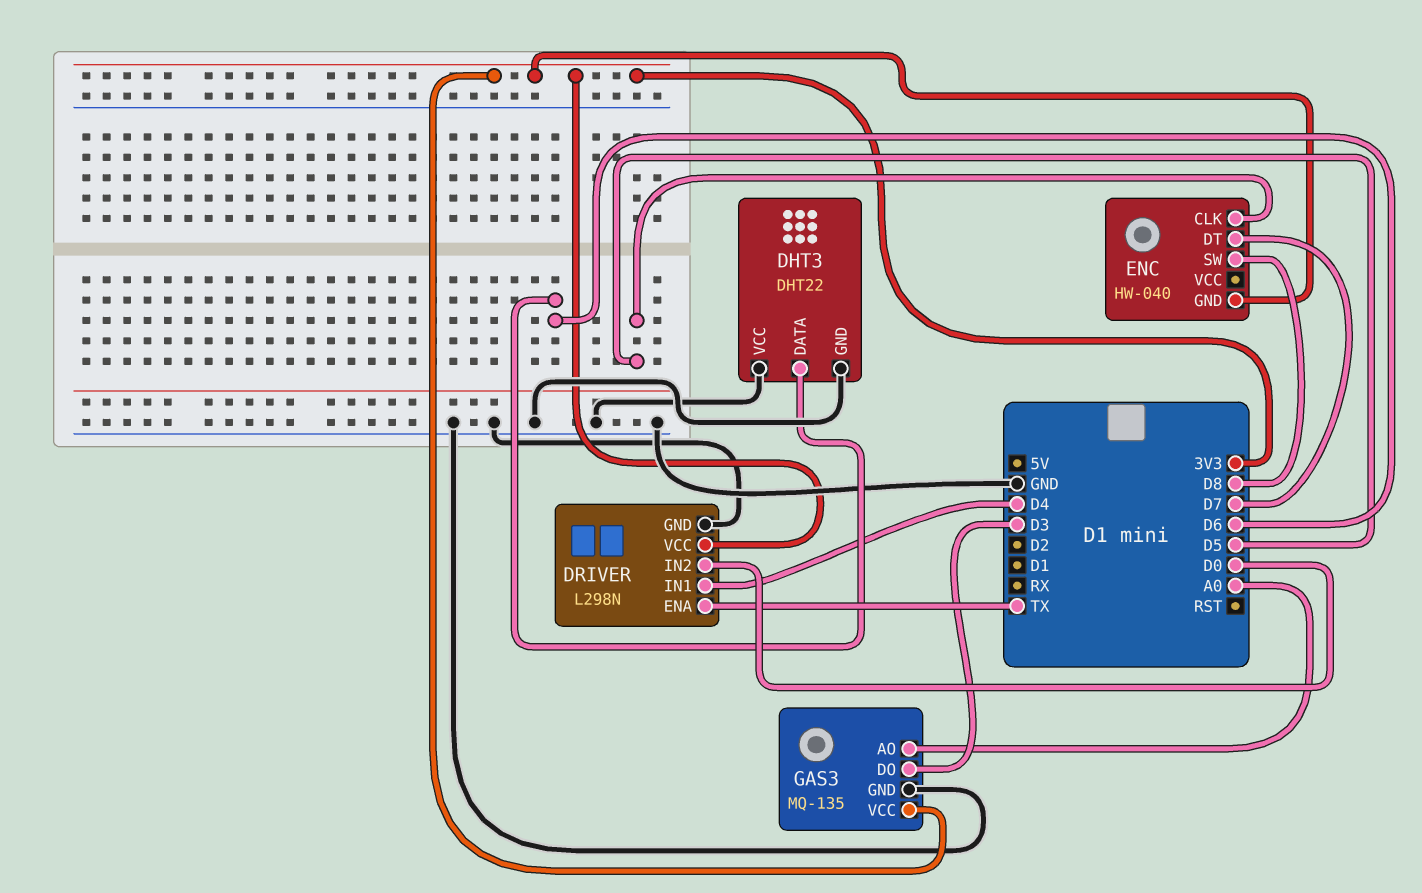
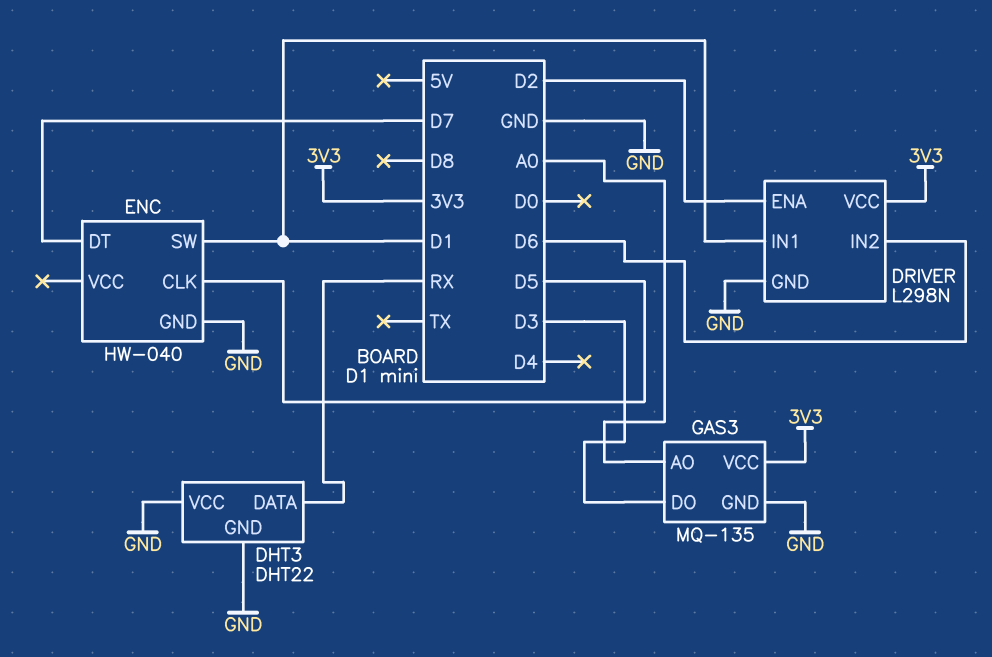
DHT3 pin DATA: D6 -> RX
DRIVER pin ENA: TX -> D2
DRIVER pin IN1: D4 -> D1
DRIVER pin IN2: D0 -> D6
ENC pin GND: 3V3 -> GND
ENC pin SW: D8 -> D1

